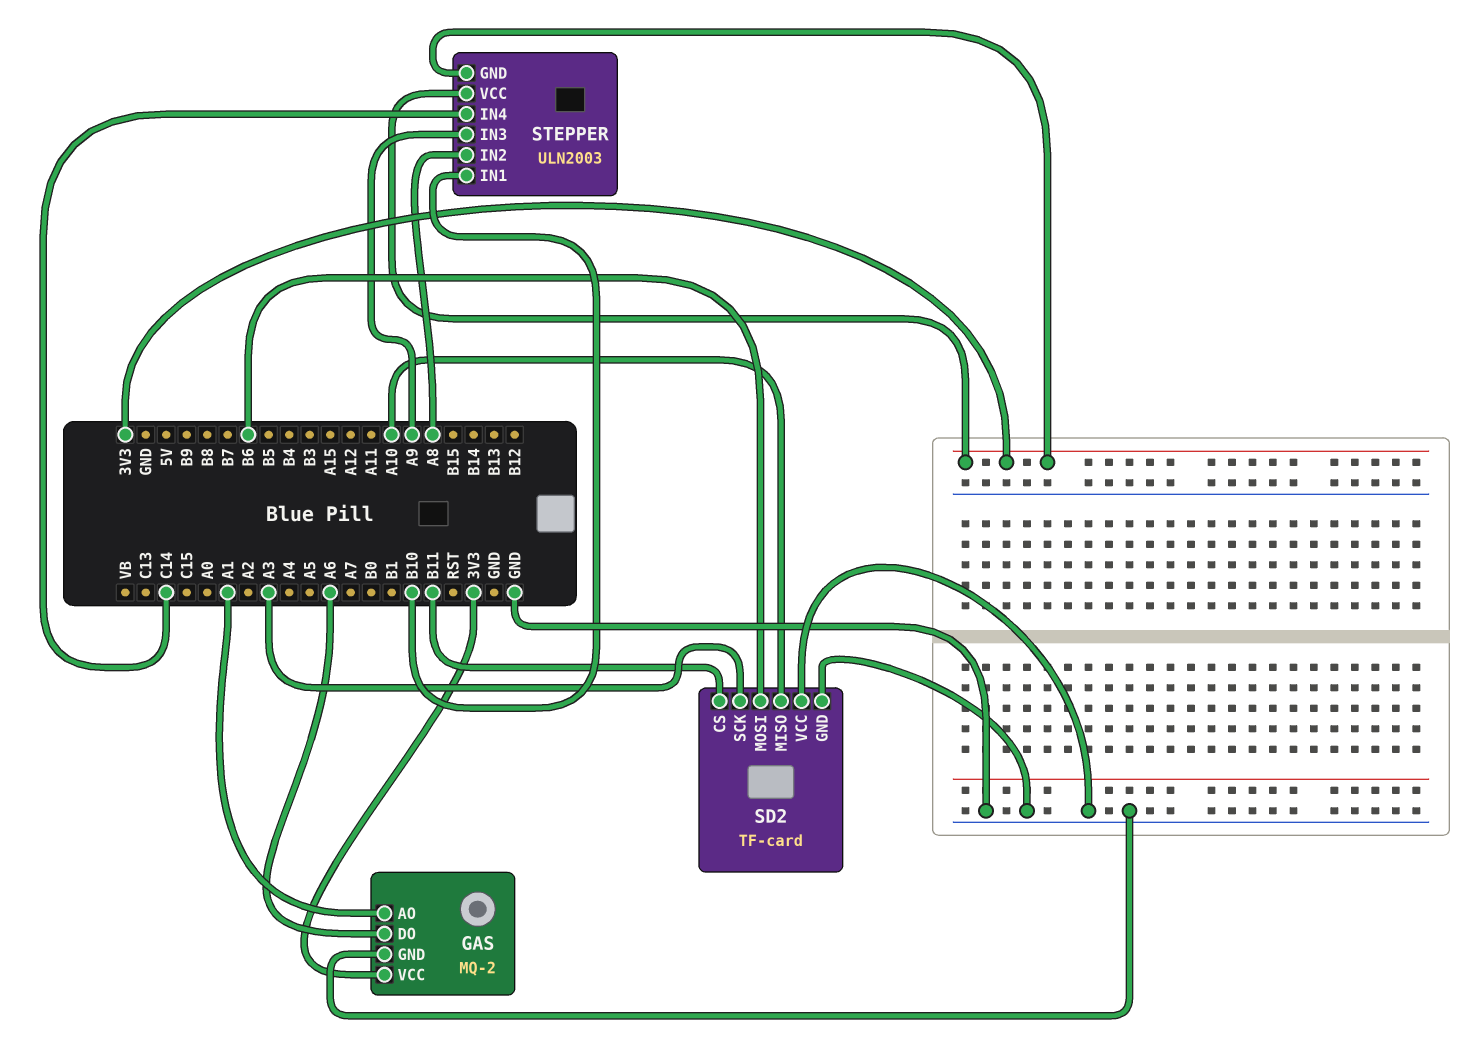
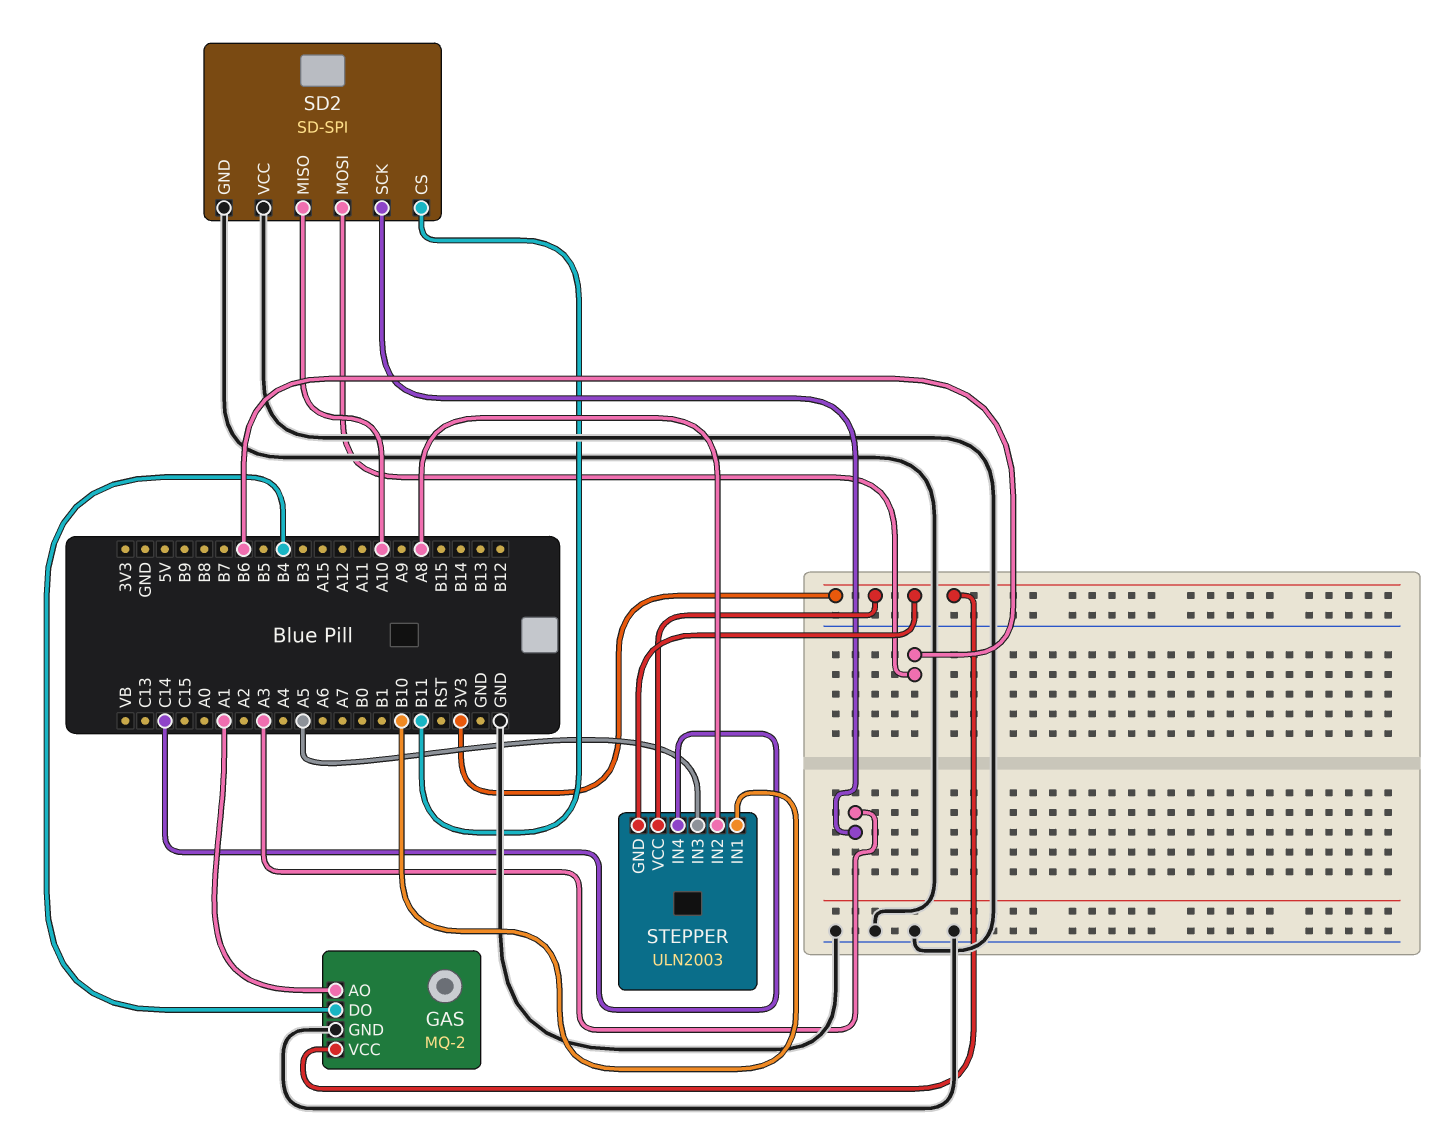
GAS pin DO: A6 -> B4
SD2: TF-card -> SD-SPI
STEPPER pin IN3: A9 -> A5

